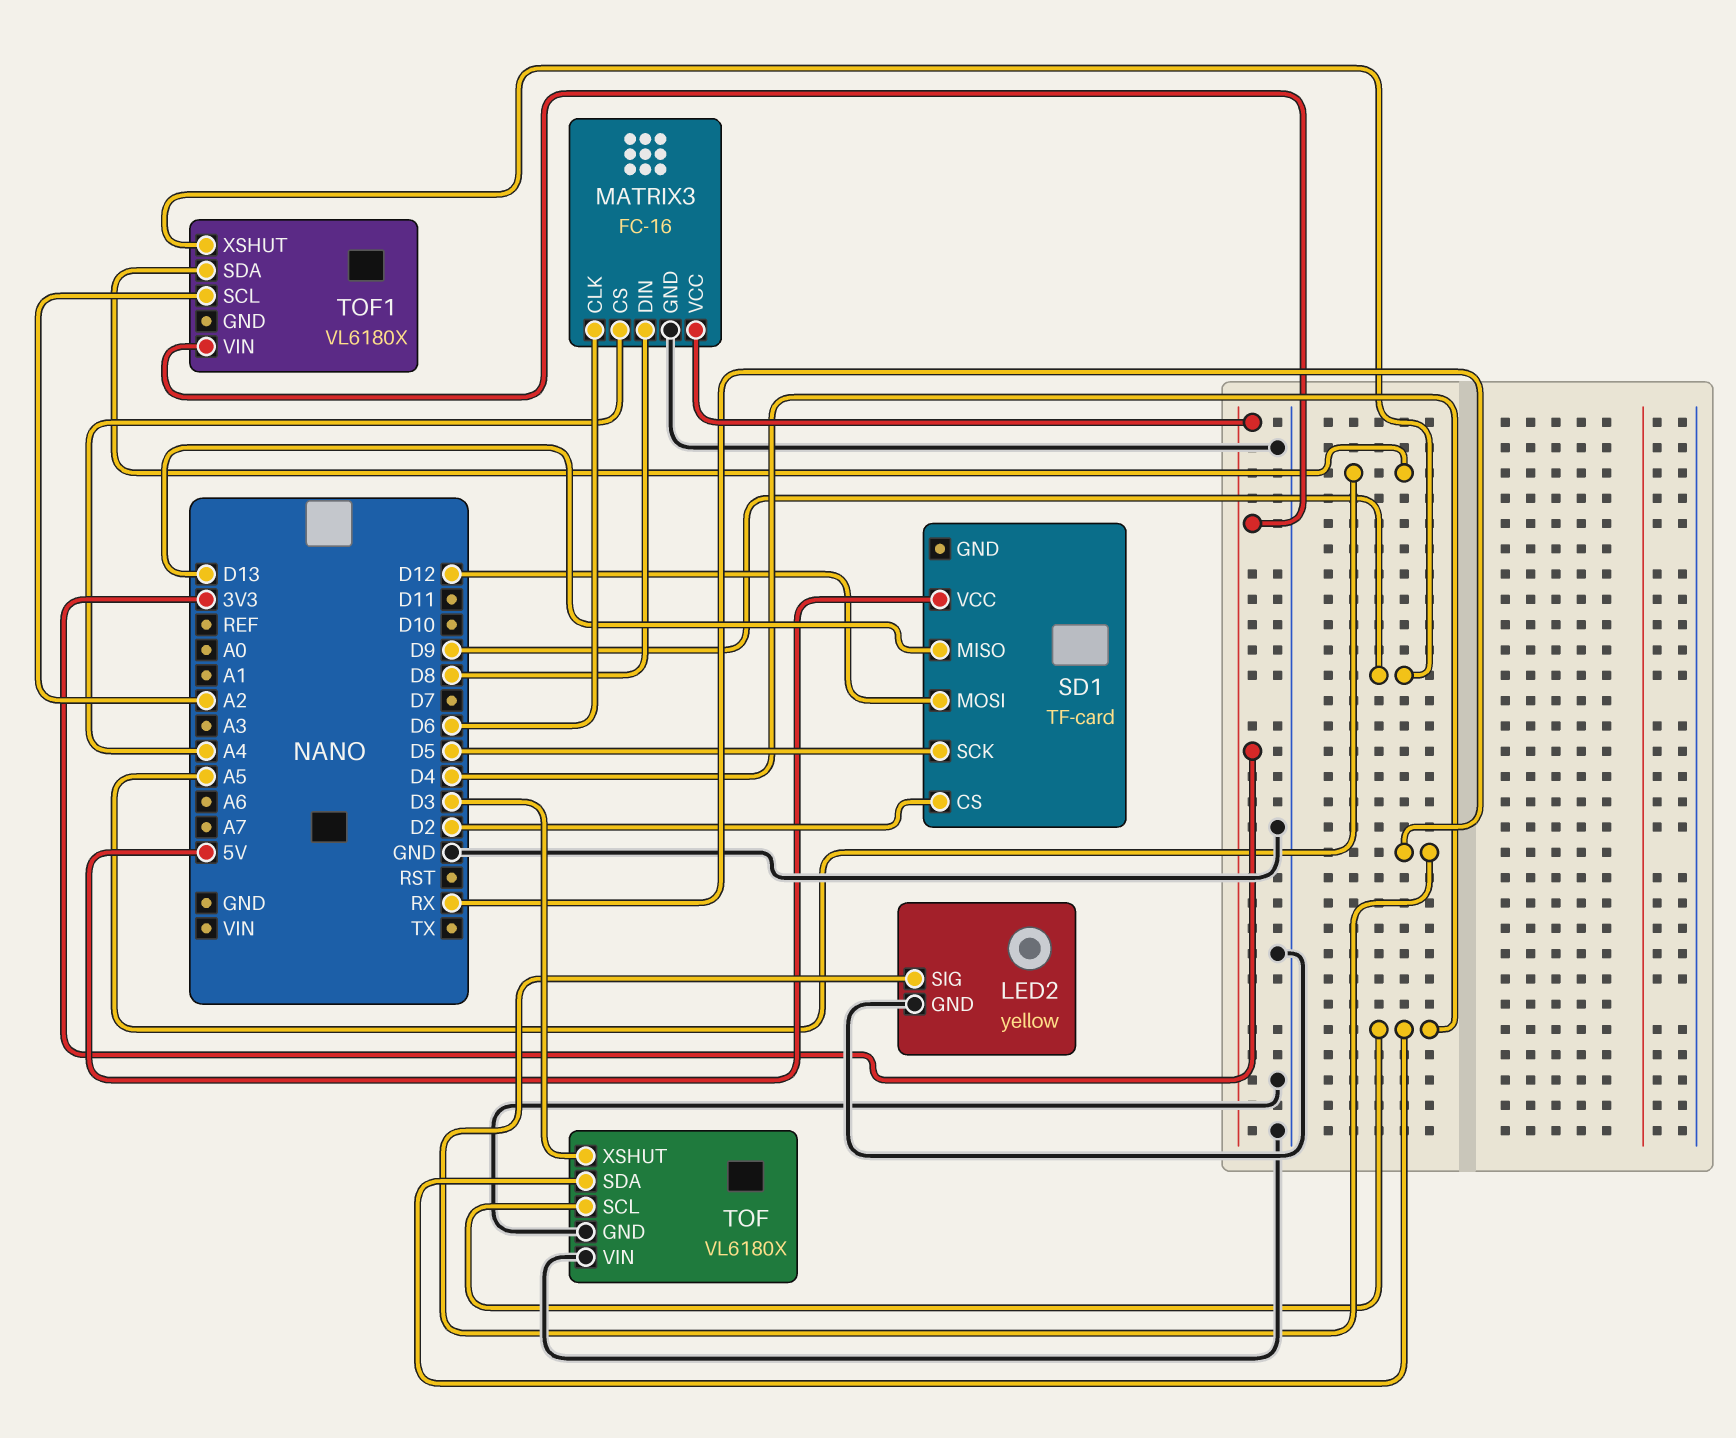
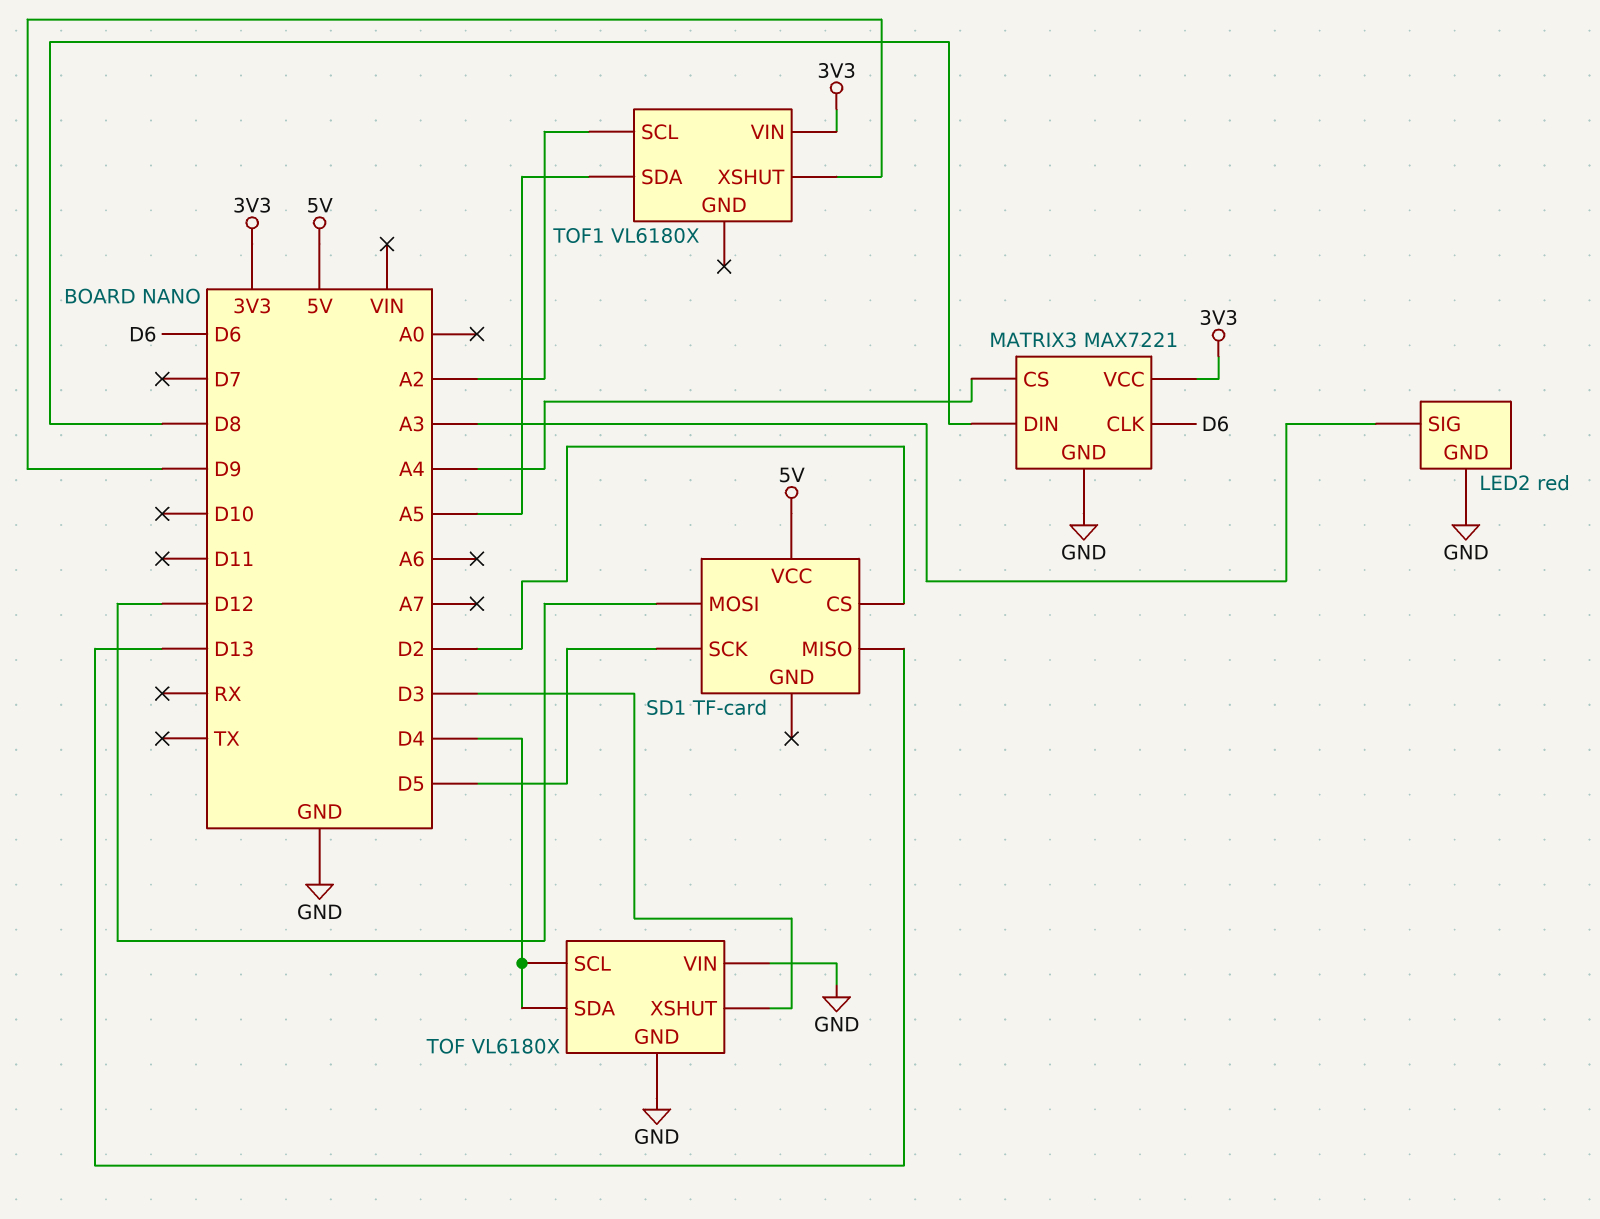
LED2: yellow -> red
LED2 pin SIG: RX -> A3
MATRIX3: FC-16 -> MAX7221

